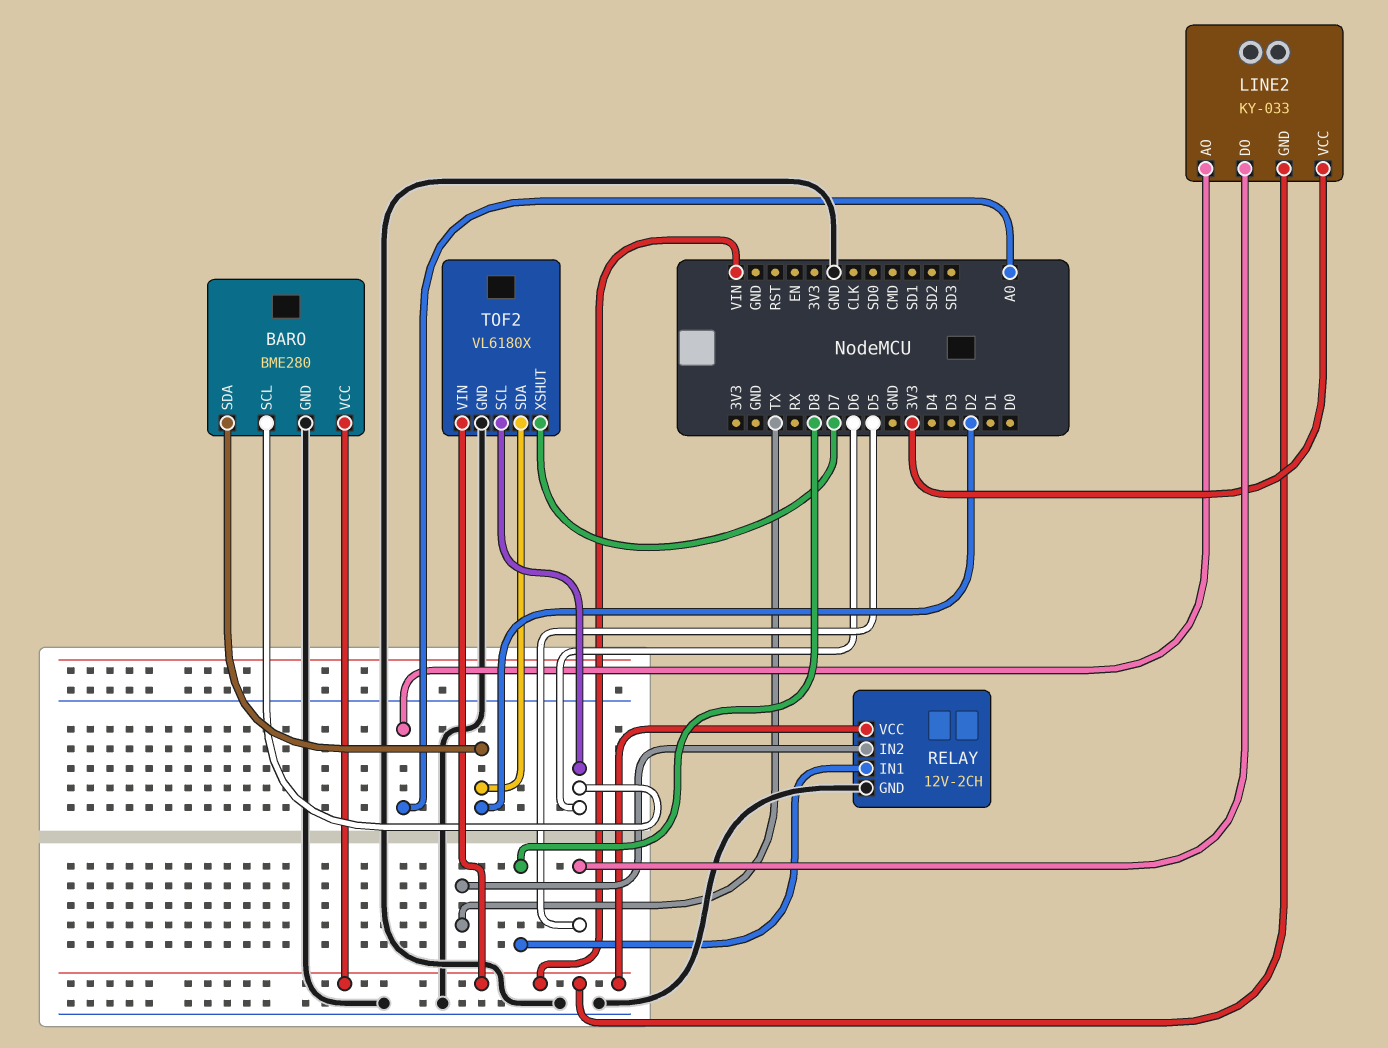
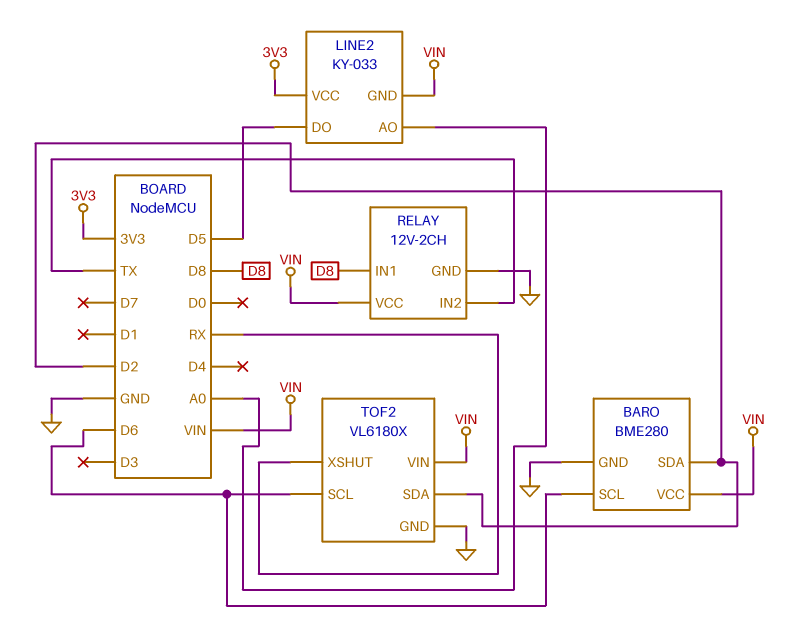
TOF2 pin XSHUT: D7 -> RX

